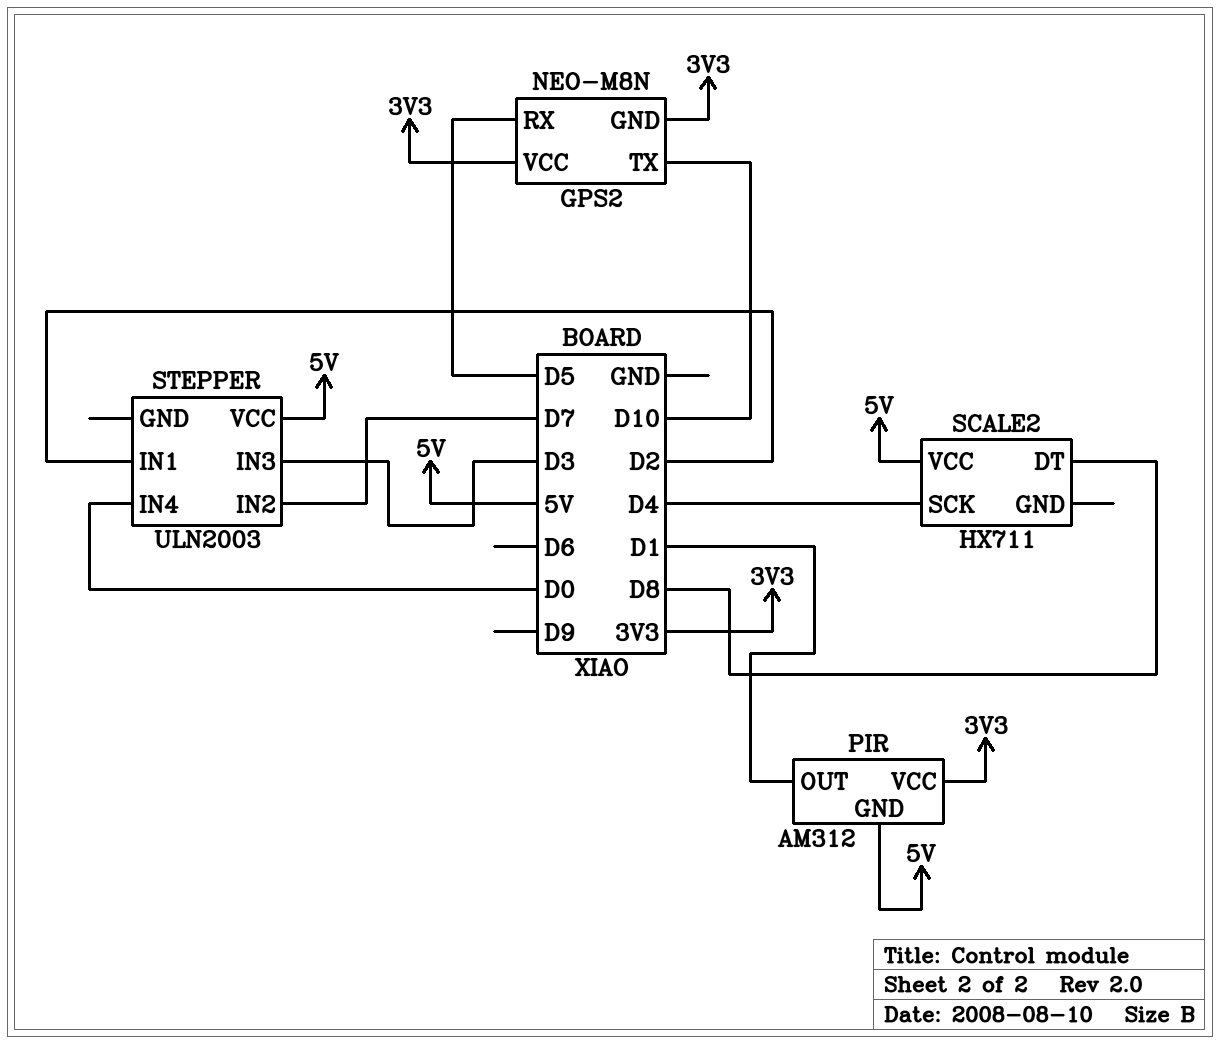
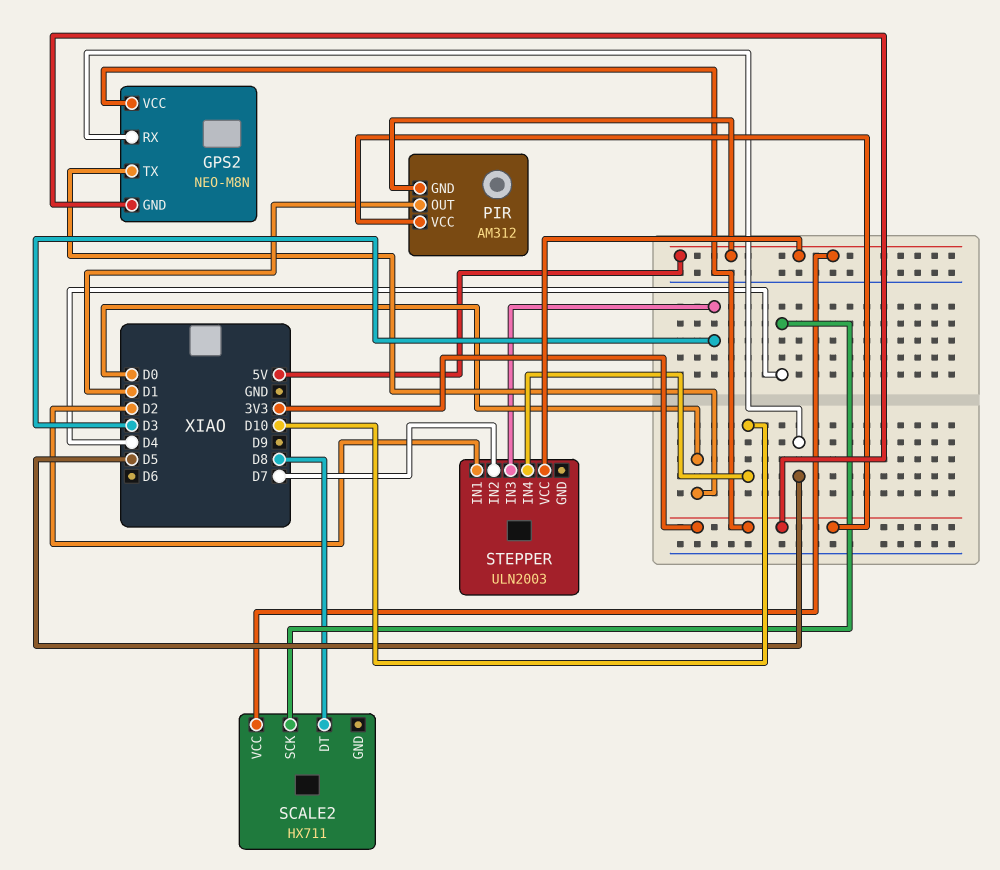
GPS2 pin TX: D10 -> D0
STEPPER pin IN4: D0 -> D10

